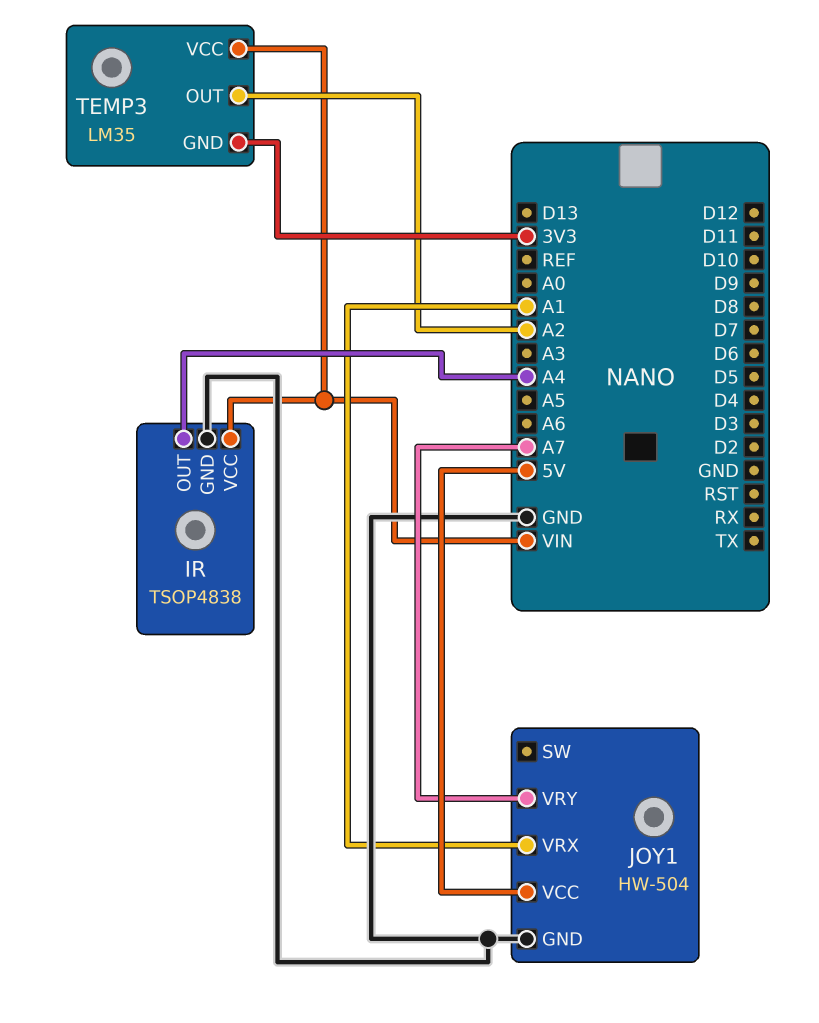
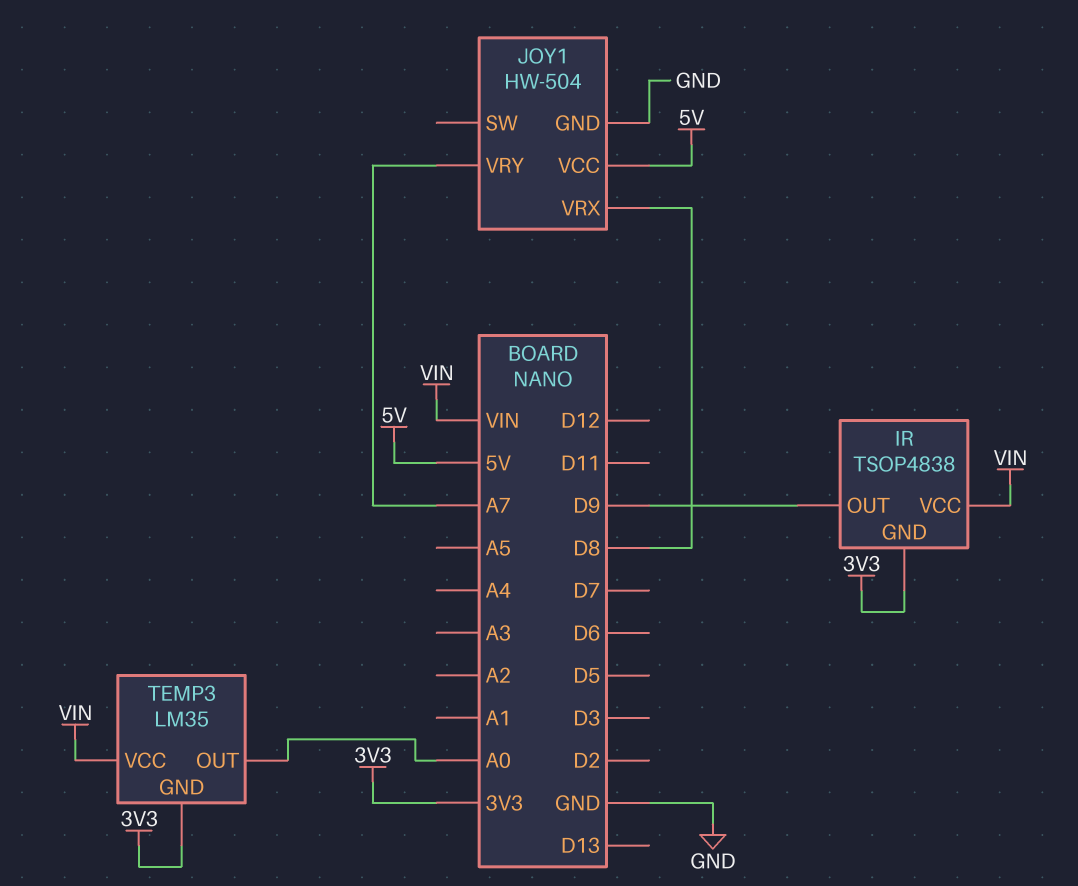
IR pin GND: GND -> 3V3
IR pin OUT: A4 -> D9
JOY1 pin VRX: A1 -> D8
TEMP3 pin OUT: A2 -> A0

